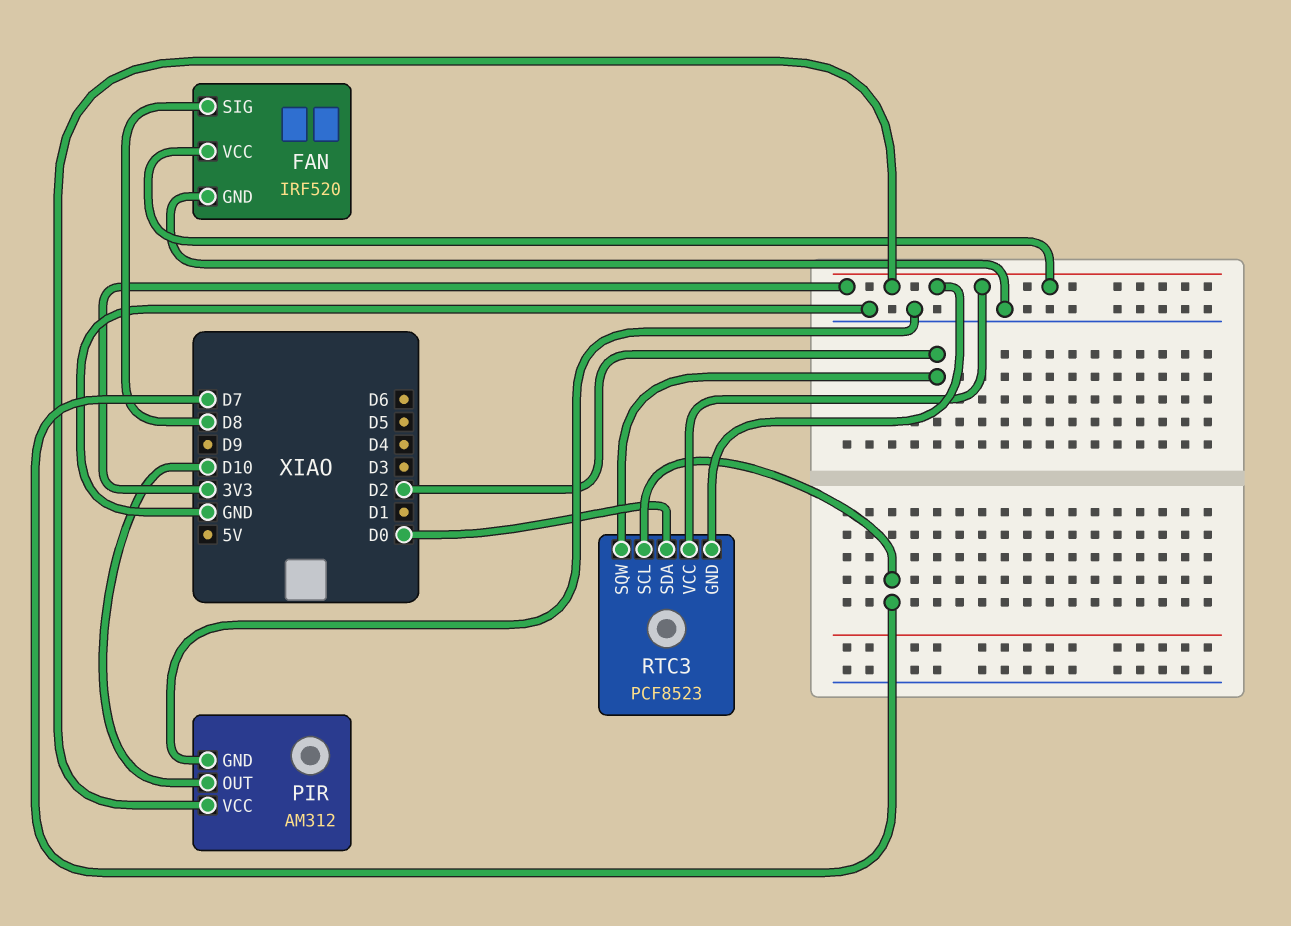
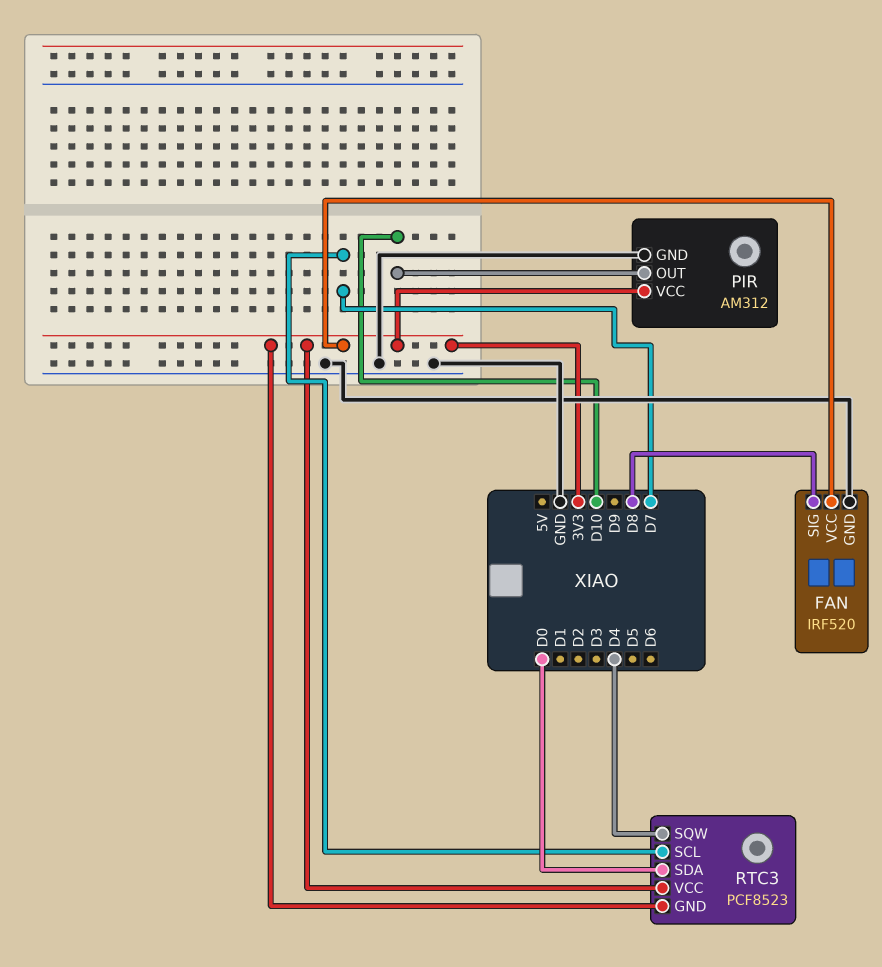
RTC3 pin SQW: D2 -> D4

